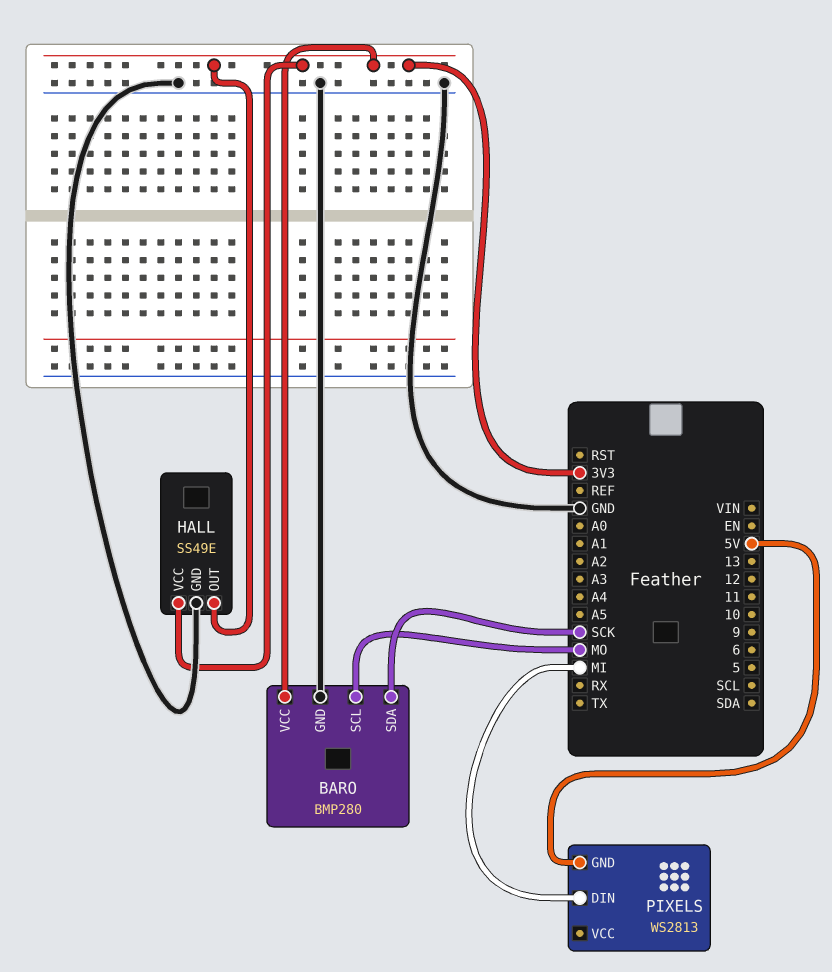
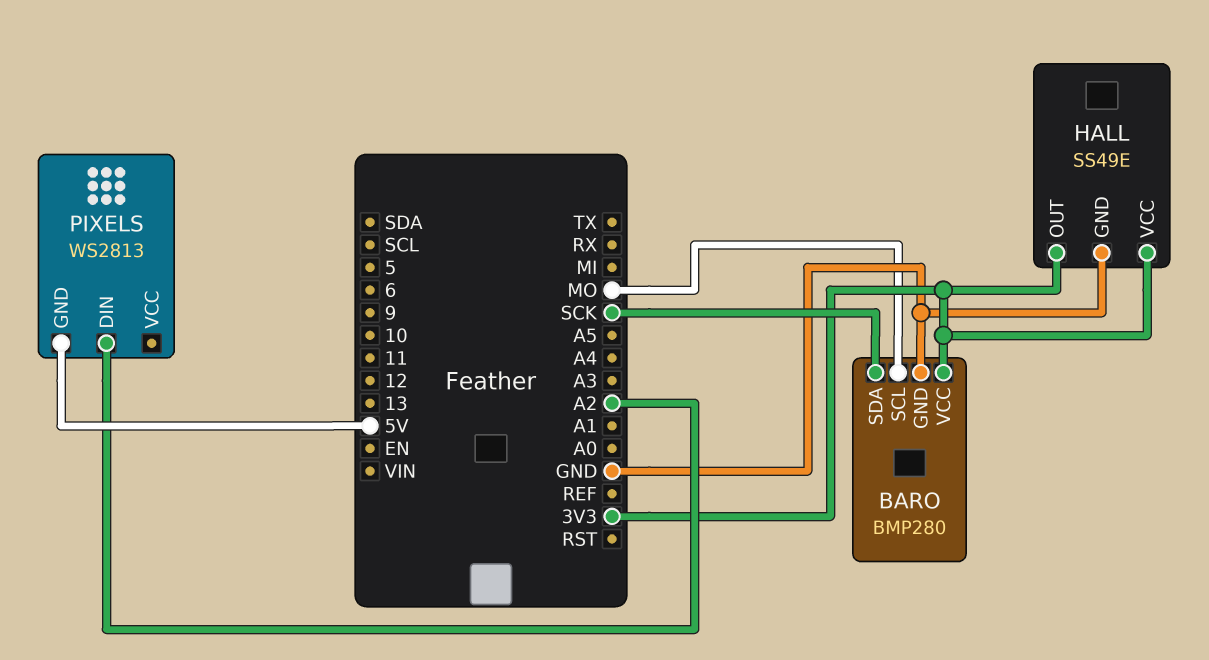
PIXELS pin DIN: MI -> A2

